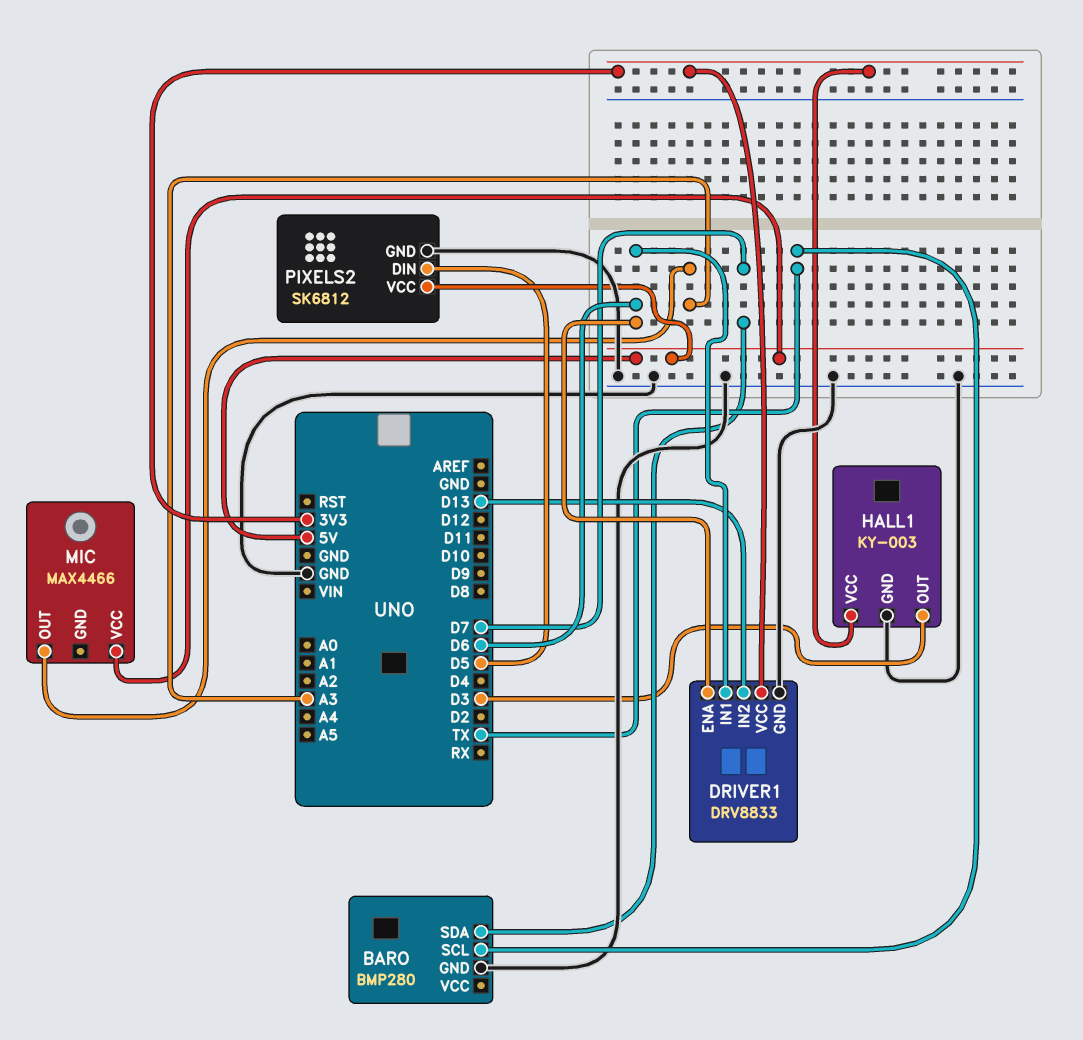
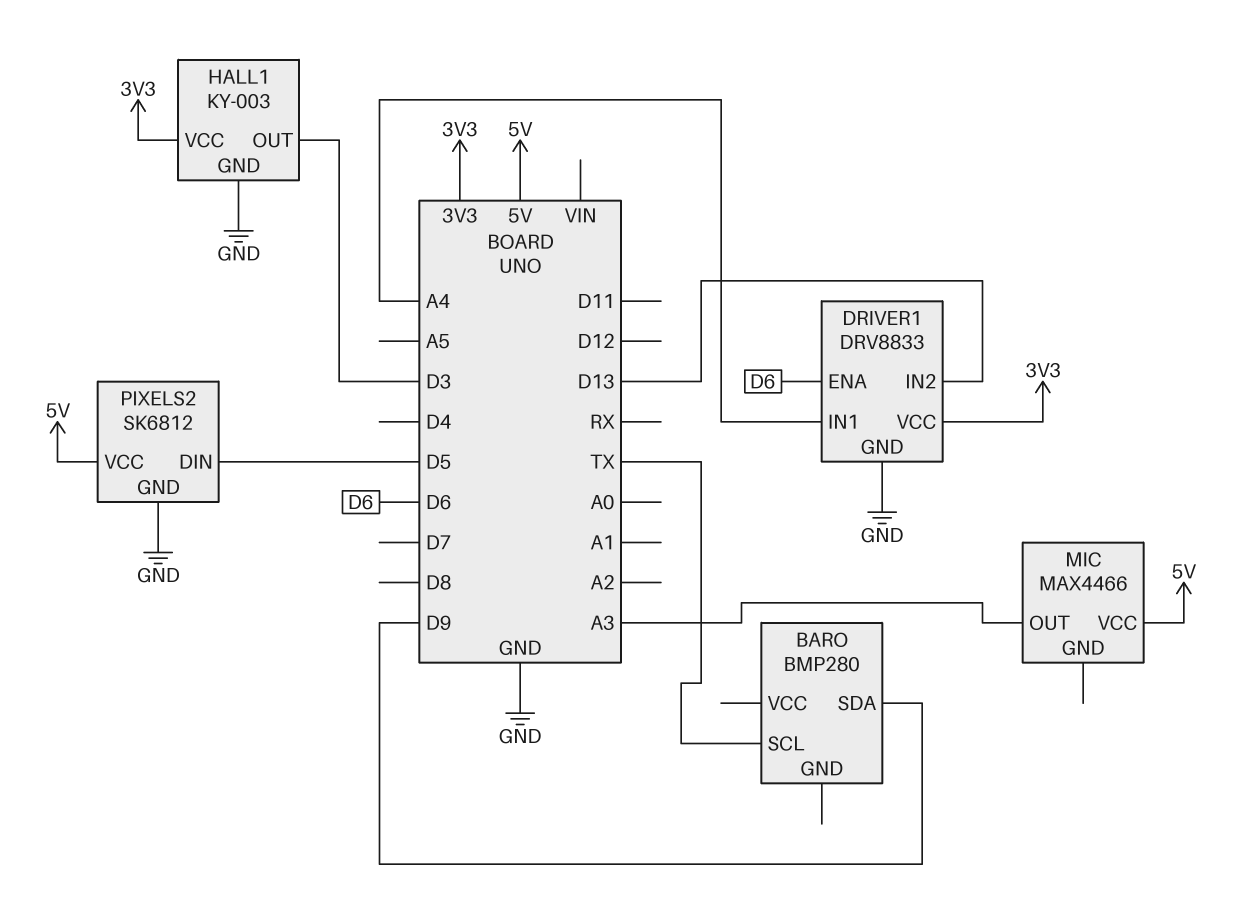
BARO pin GND: GND -> none
BARO pin SDA: D7 -> D9
DRIVER1 pin IN1: D6 -> A4

